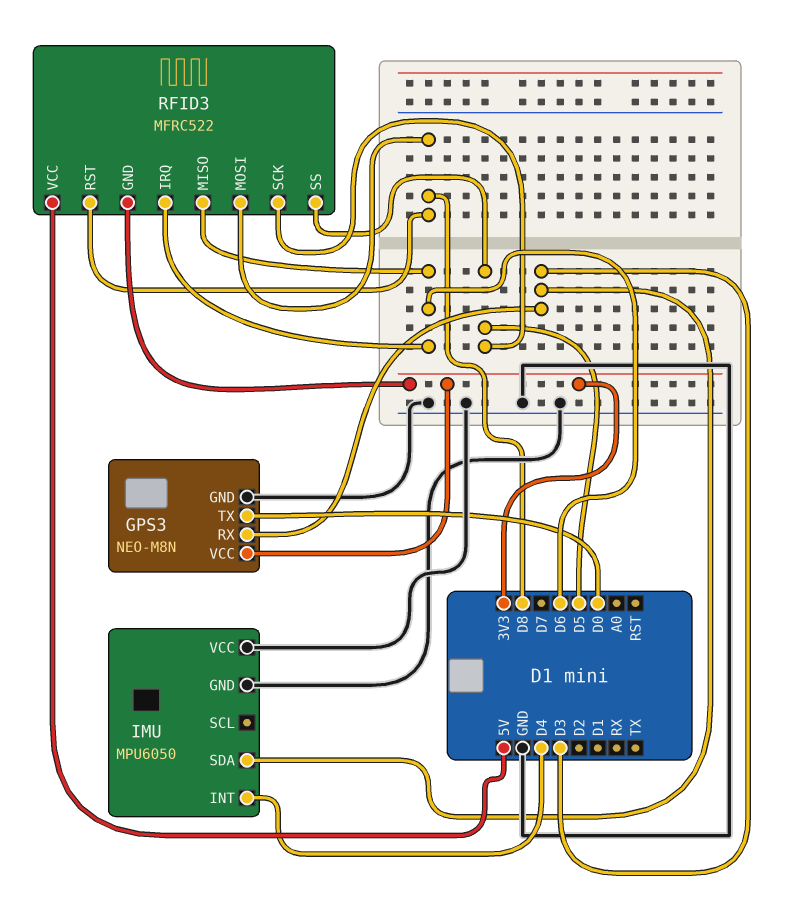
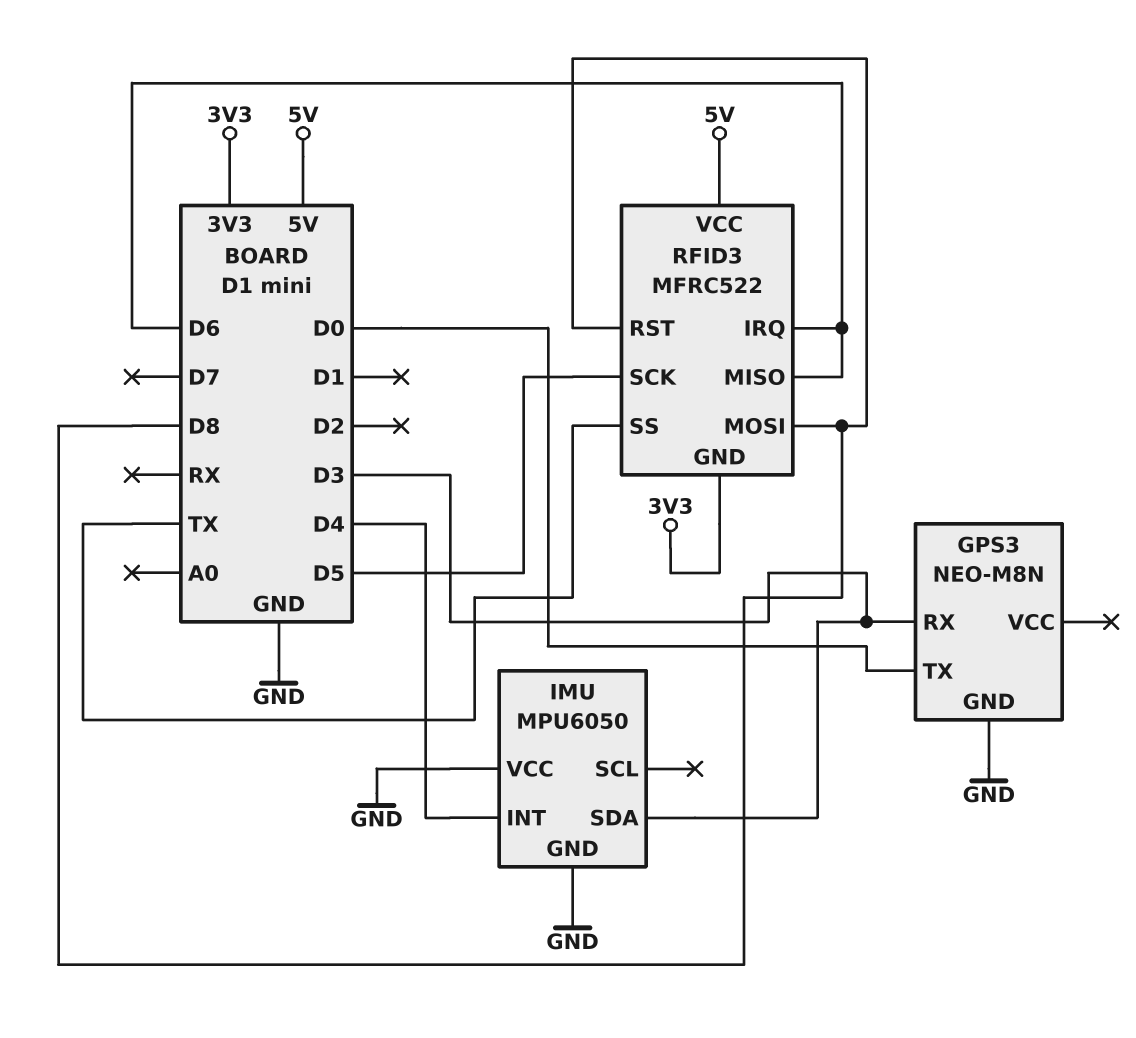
GPS3 pin VCC: 3V3 -> none
RFID3 pin SS: D5 -> TX

